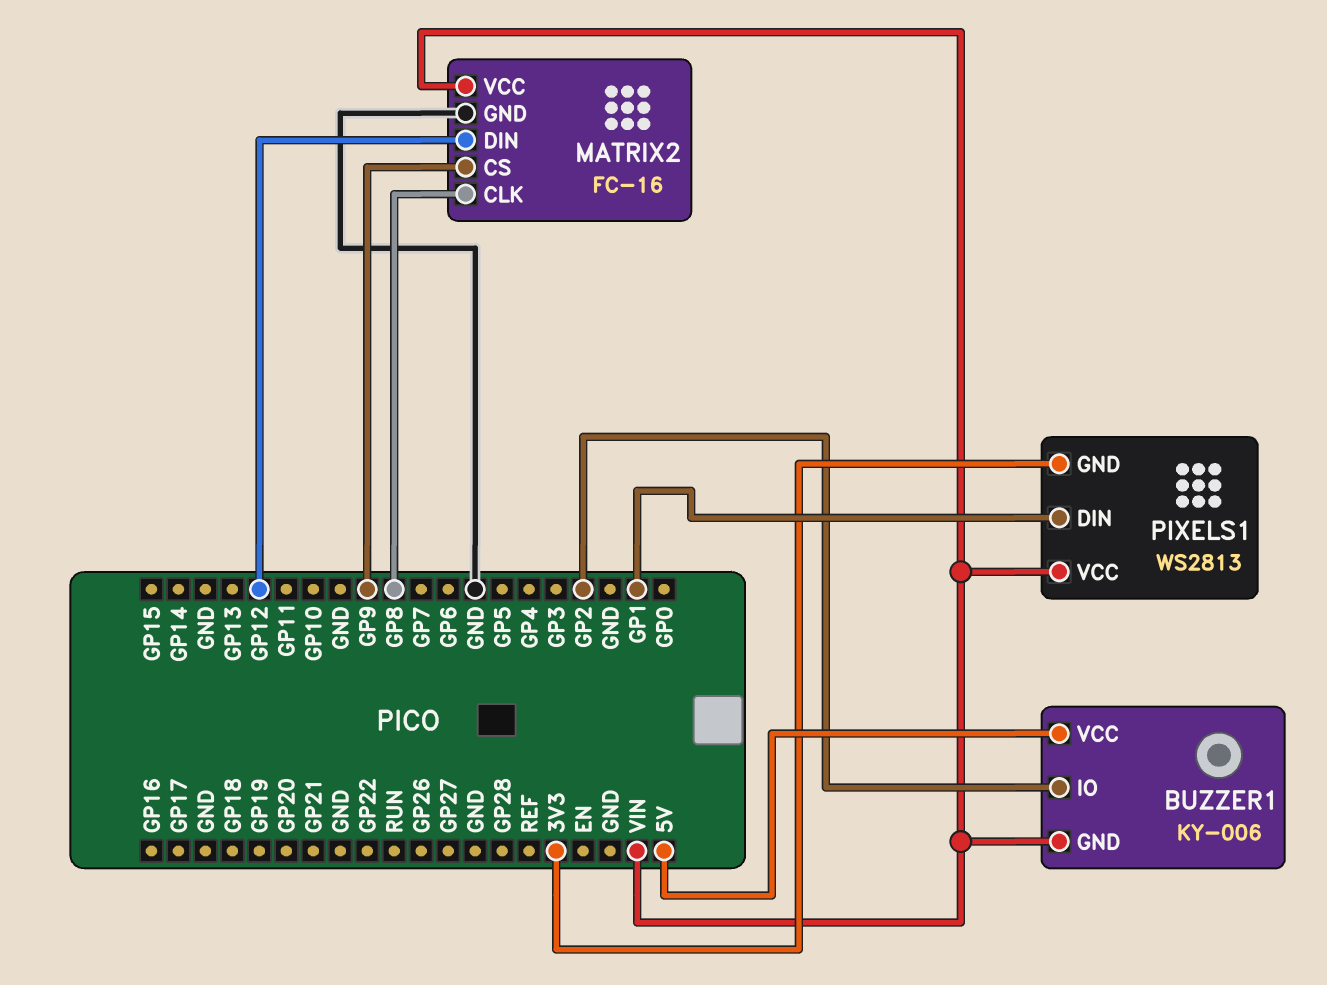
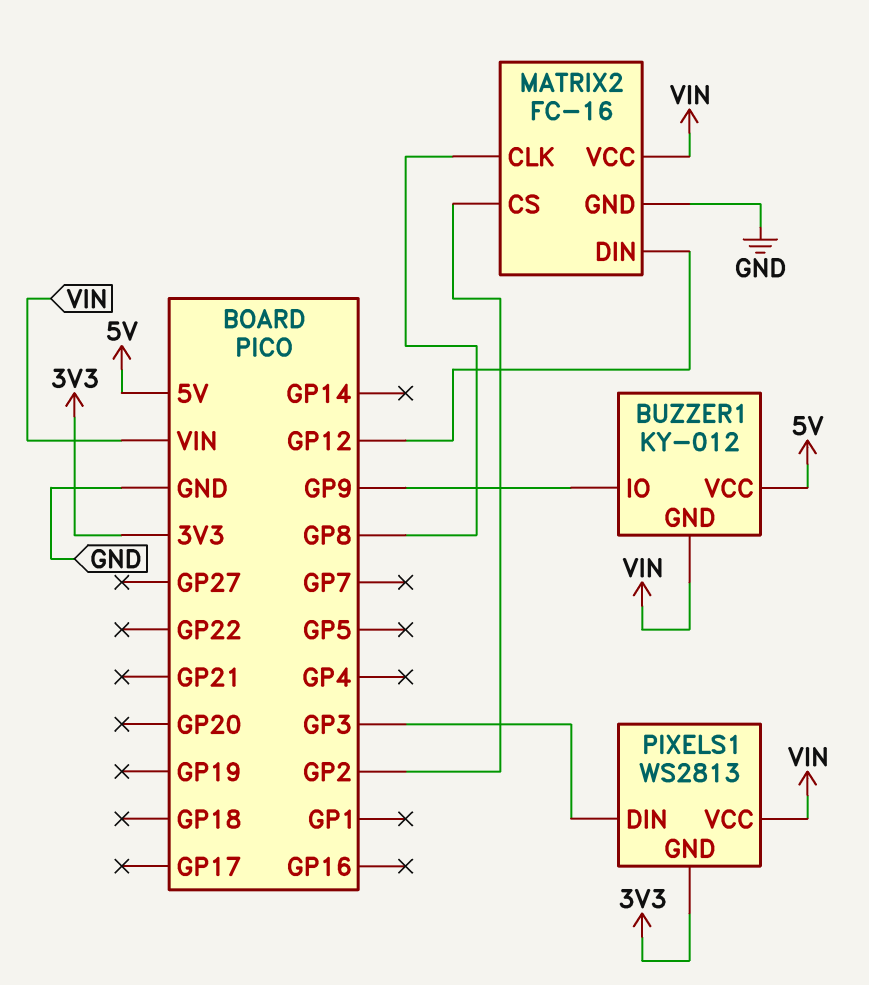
BUZZER1: KY-006 -> KY-012
BUZZER1 pin IO: GP2 -> GP9
MATRIX2 pin CS: GP9 -> GP2
PIXELS1 pin DIN: GP1 -> GP3

